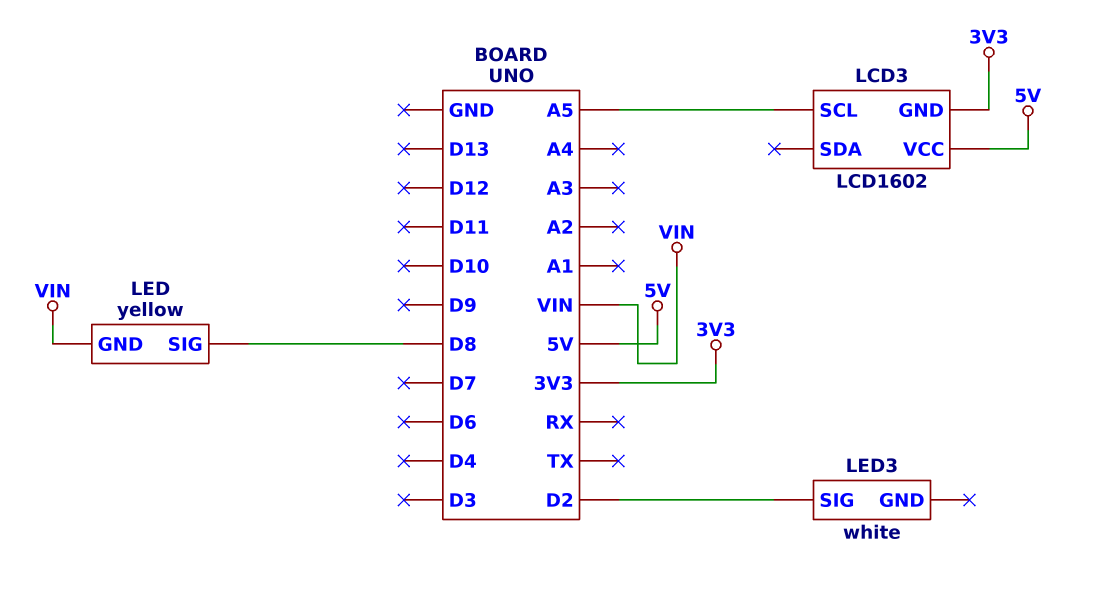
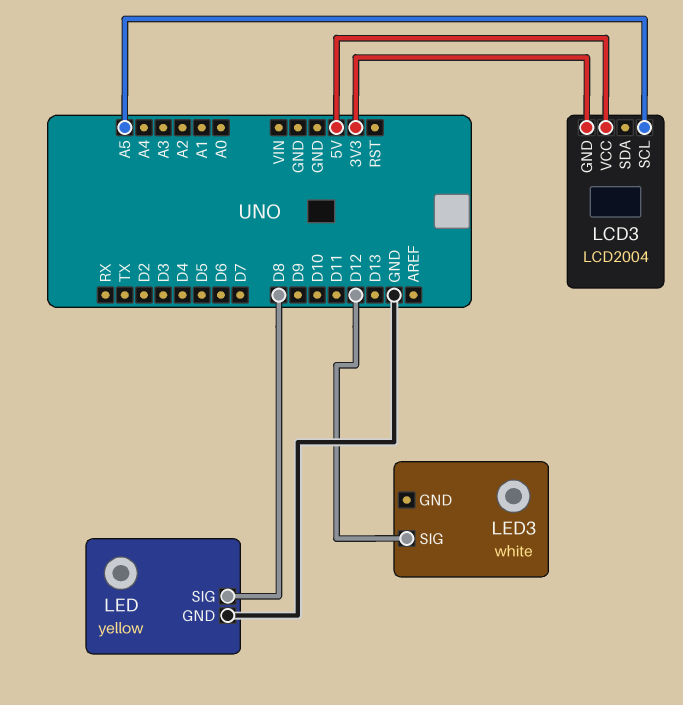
LCD3: LCD1602 -> LCD2004
LED pin GND: VIN -> GND
LED3 pin SIG: D2 -> D12

